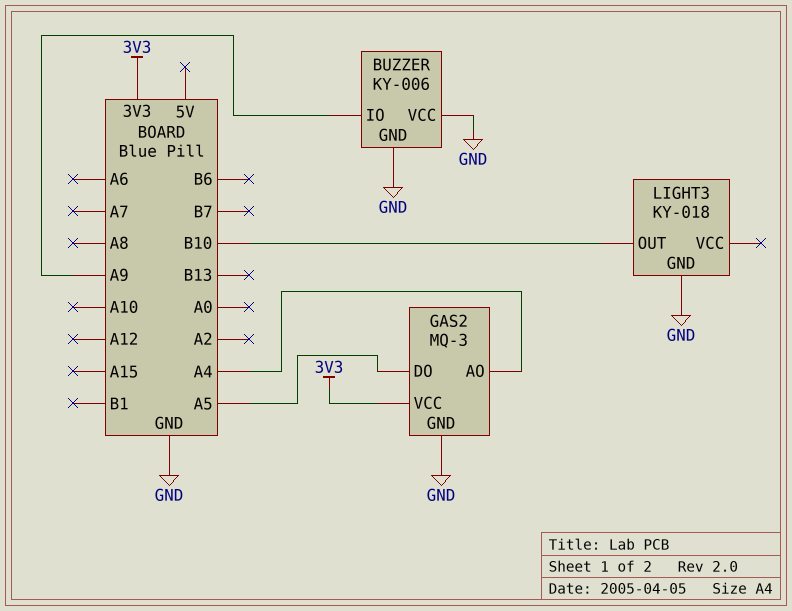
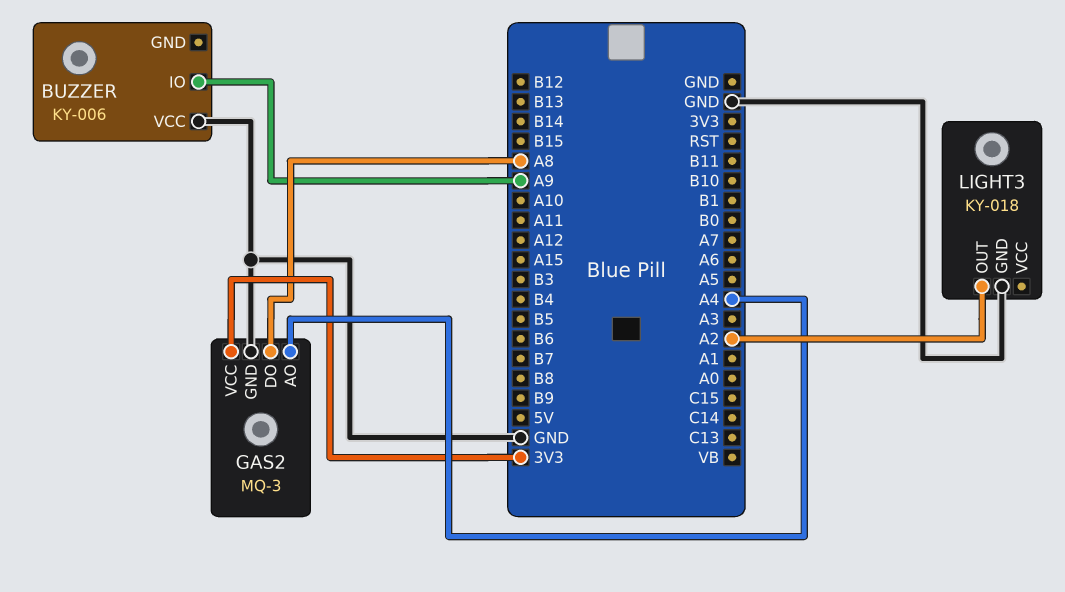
BUZZER pin GND: GND -> none
GAS2 pin DO: A5 -> A8
LIGHT3 pin OUT: B10 -> A2

